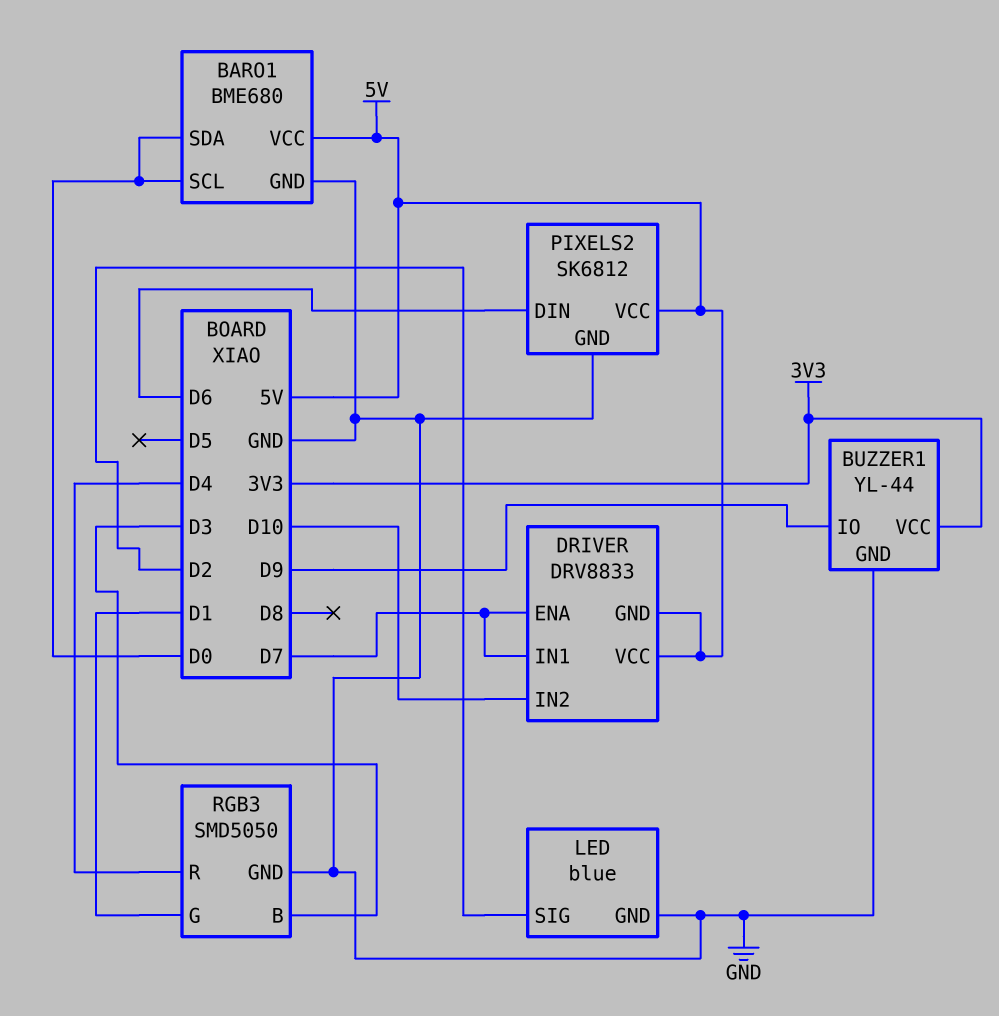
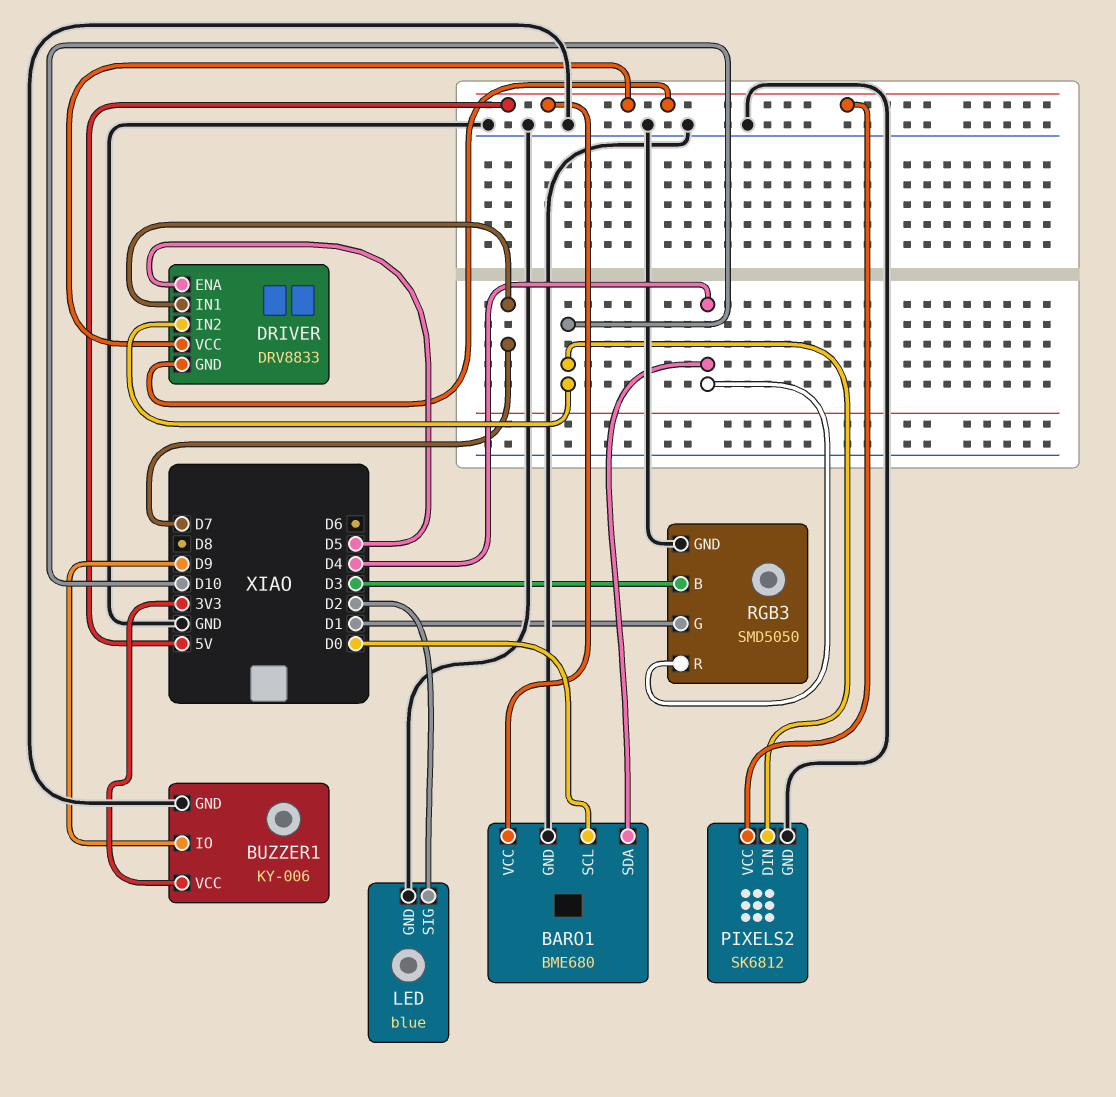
BARO1 pin SDA: D0 -> D4
BUZZER1: YL-44 -> KY-006
DRIVER pin ENA: D7 -> D5
PIXELS2 pin DIN: D6 -> D10

